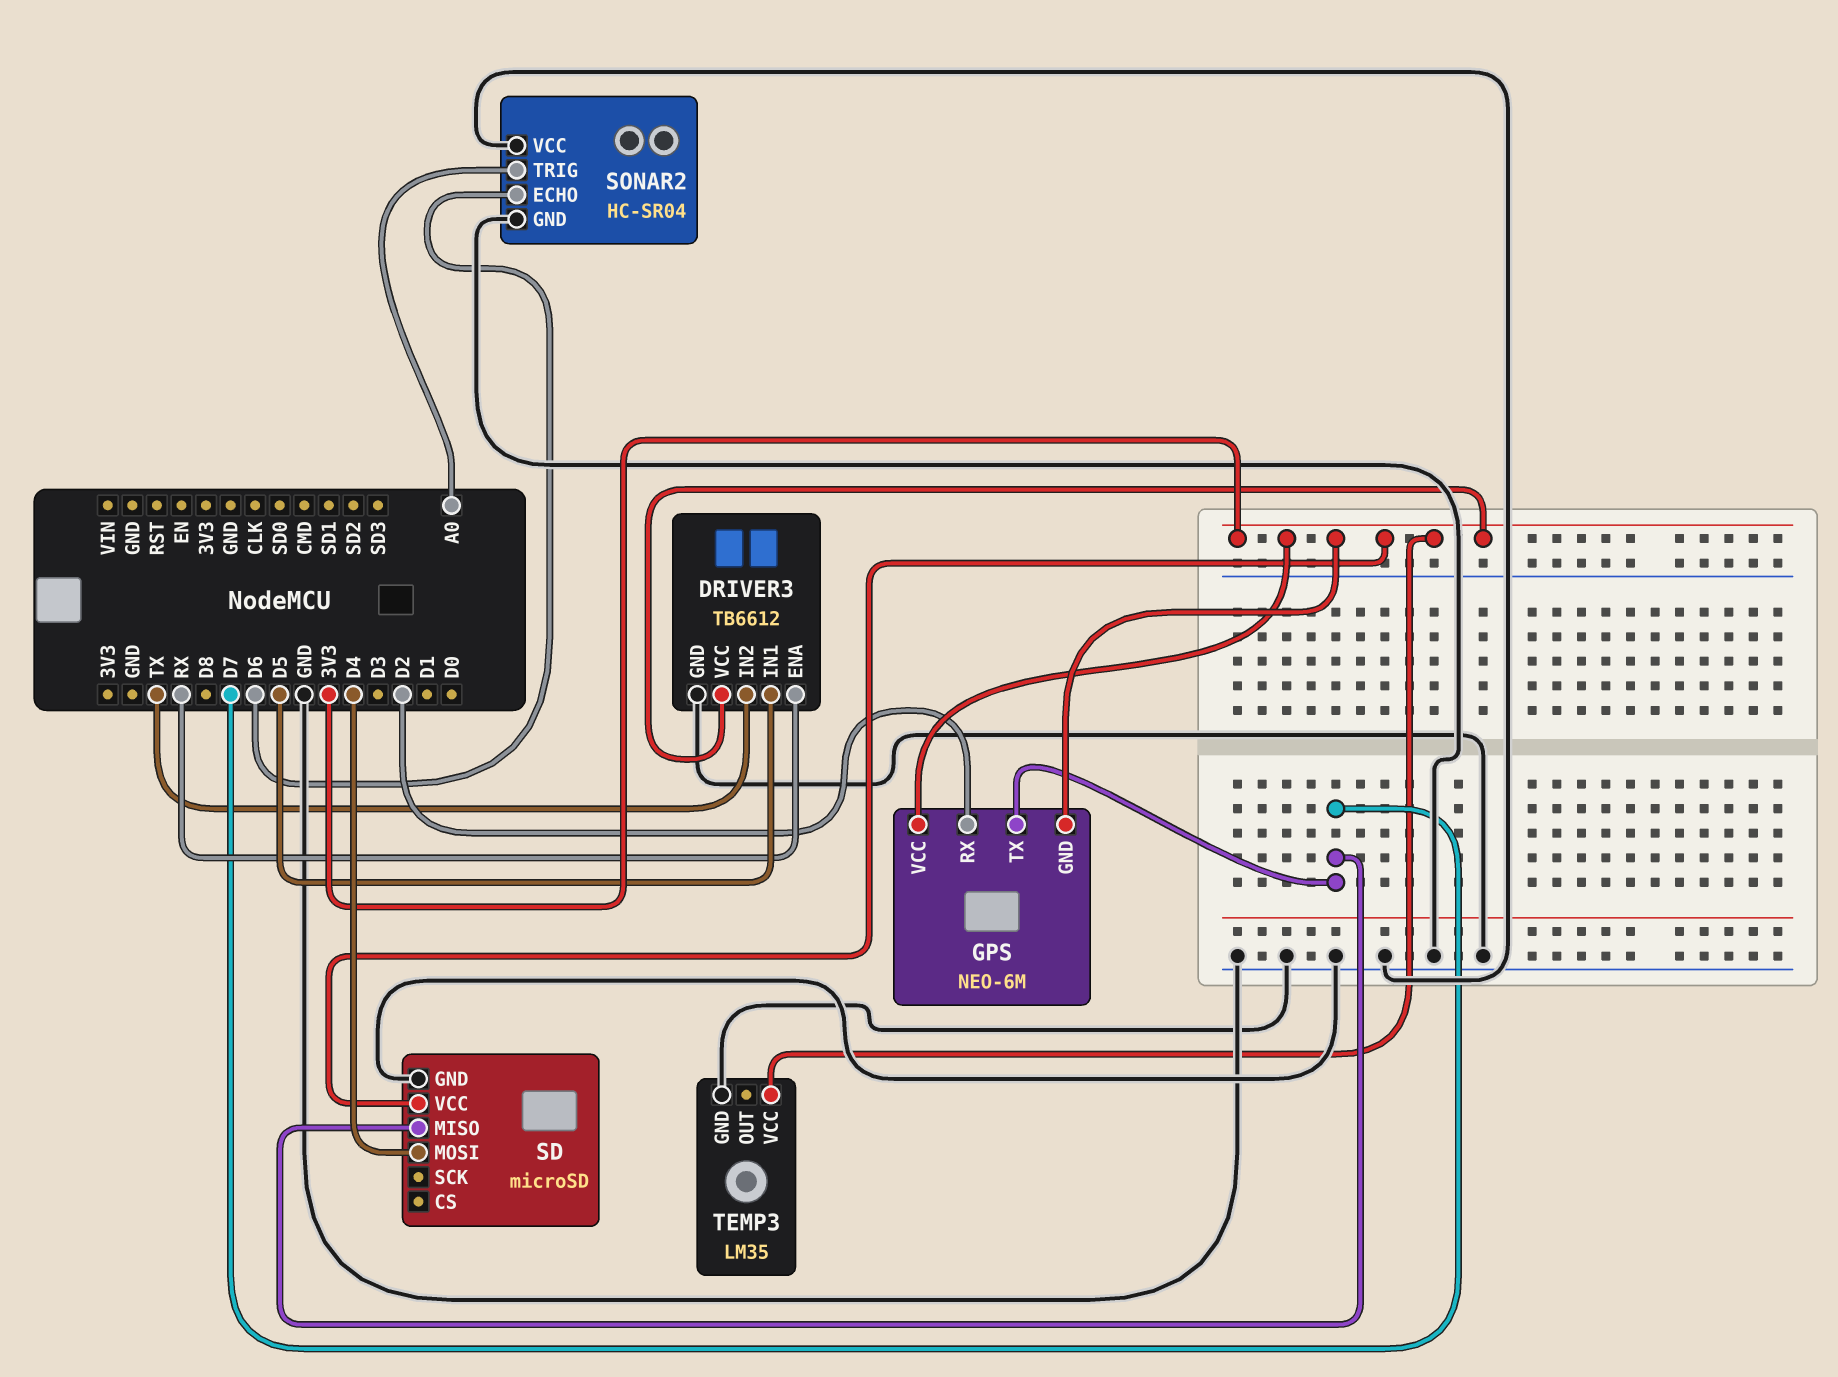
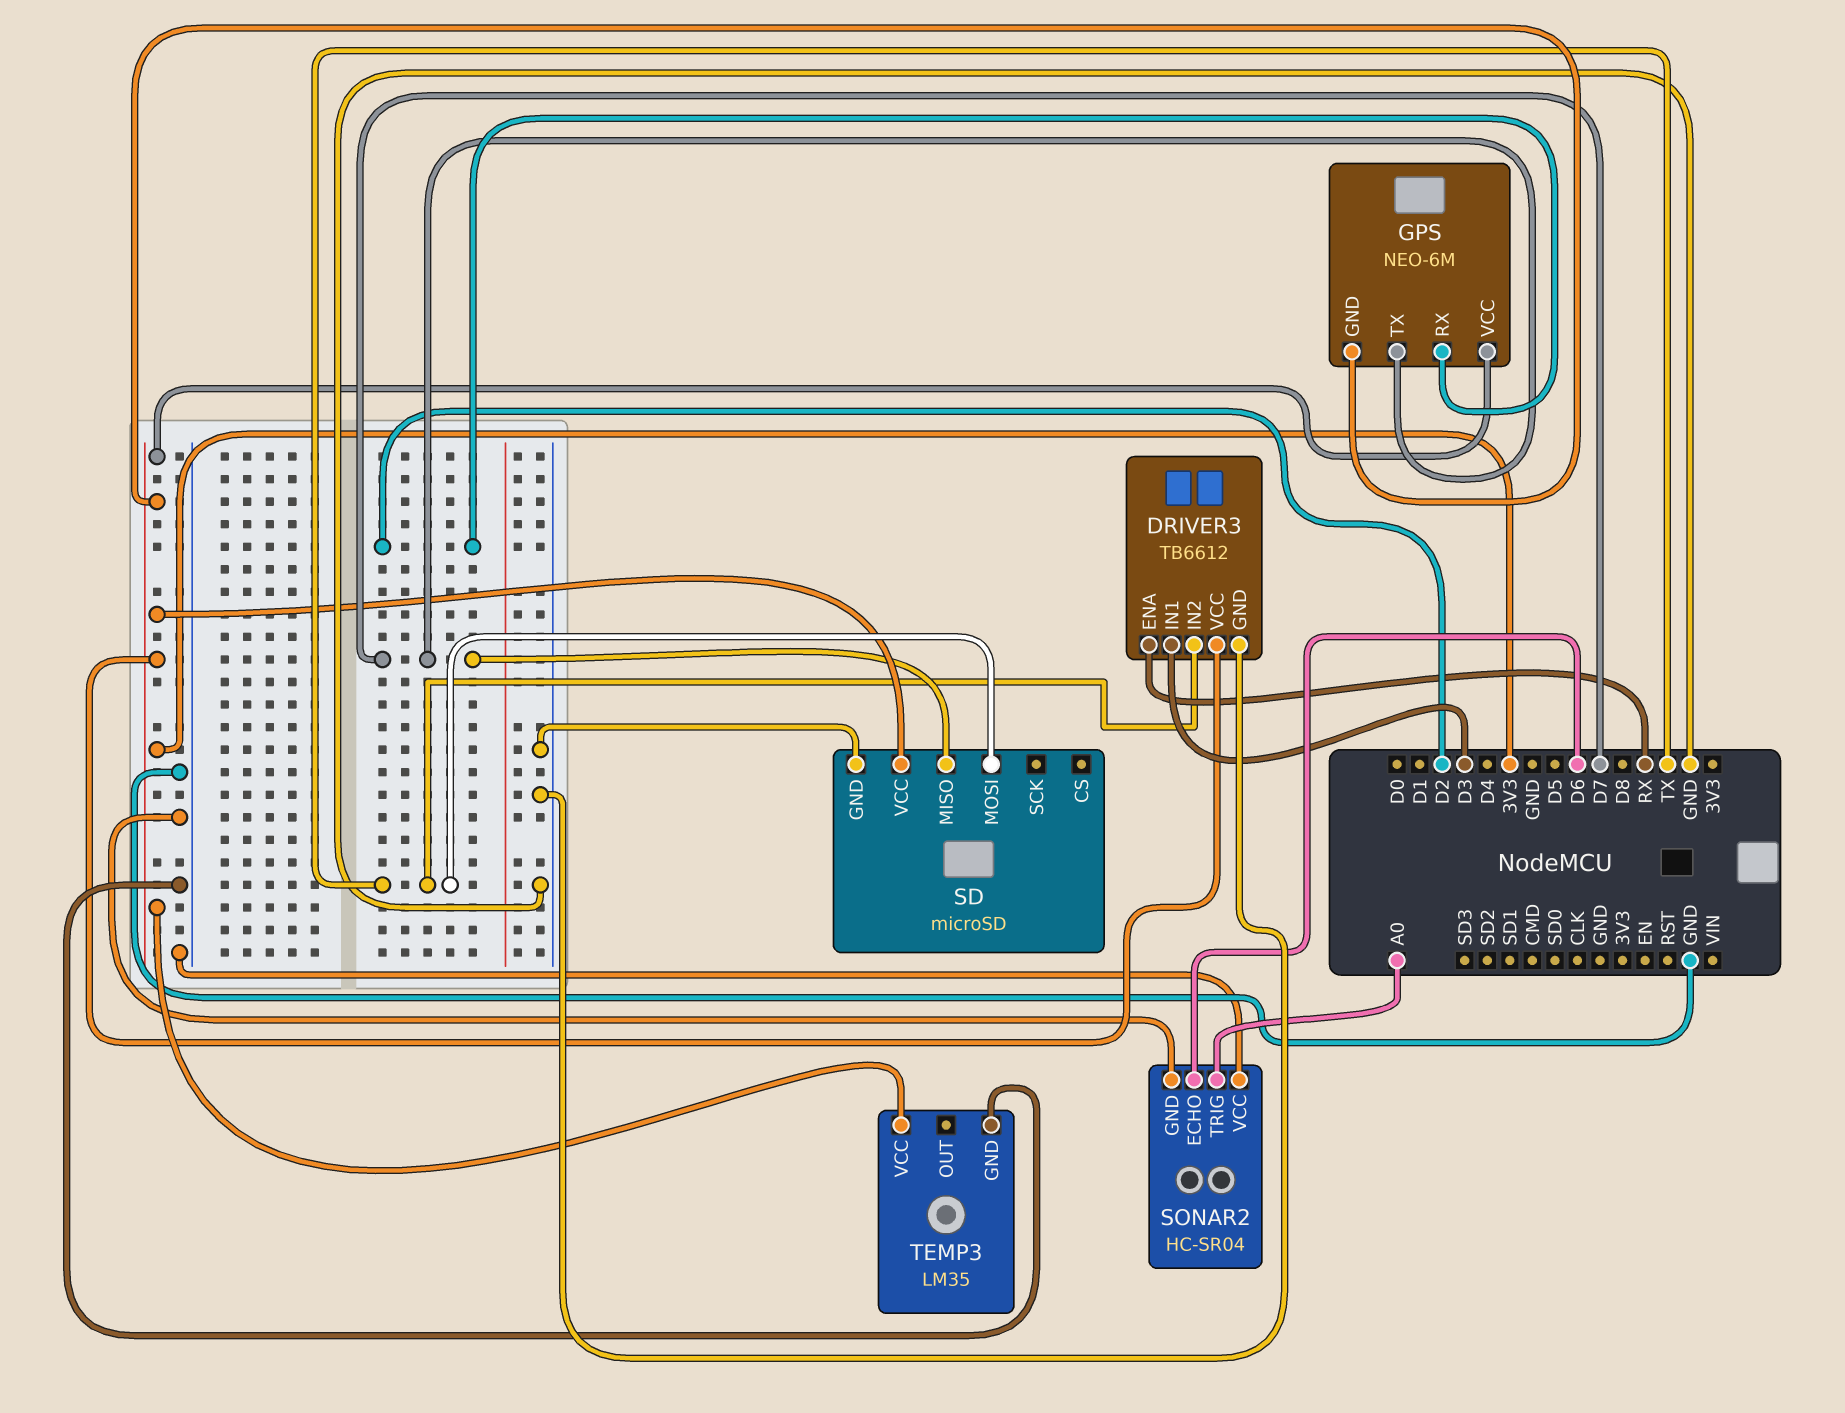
DRIVER3 pin IN1: D5 -> D3
SD pin MOSI: D4 -> TX

